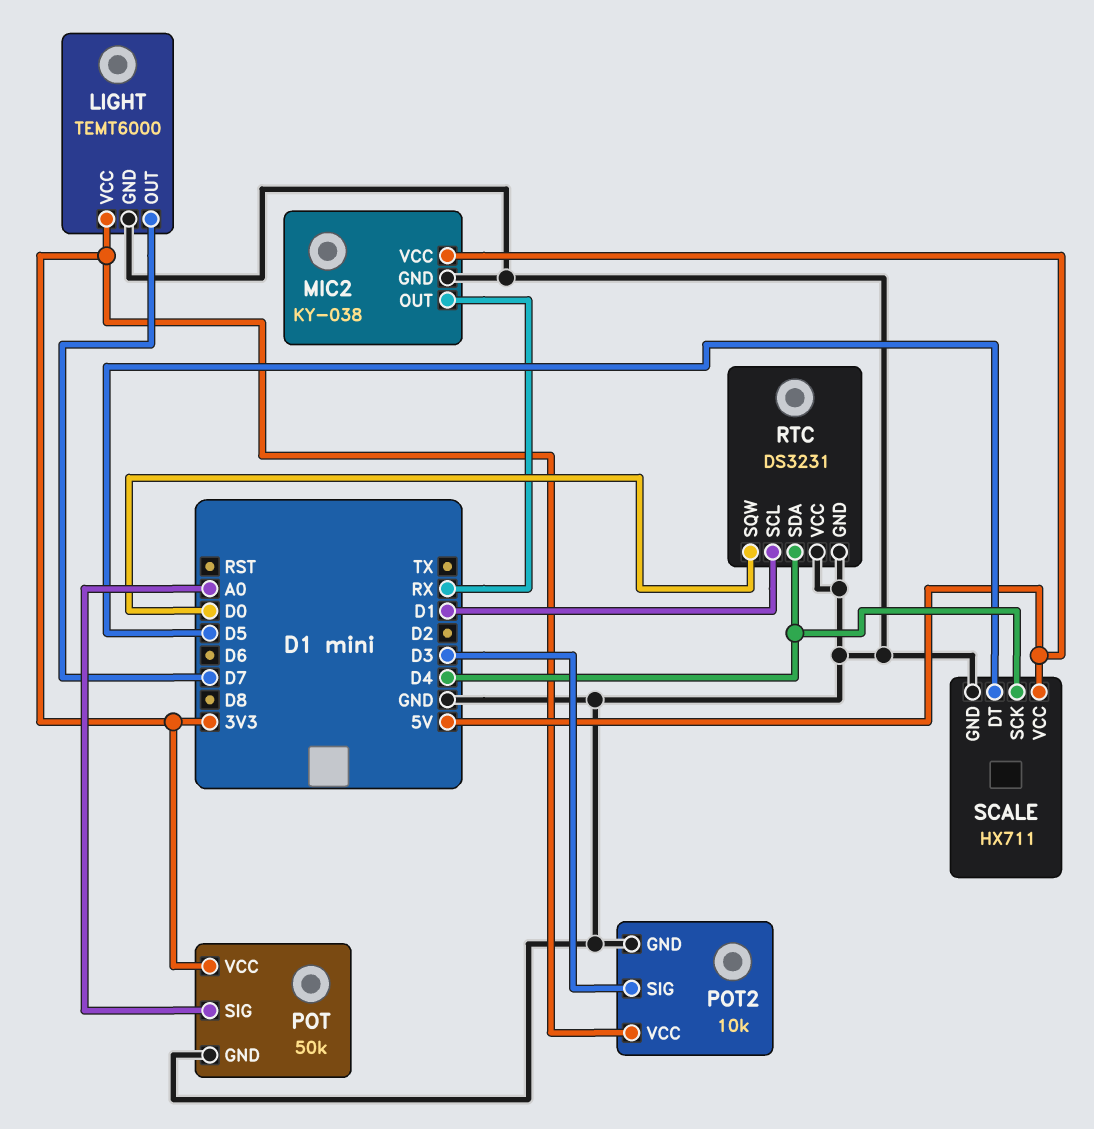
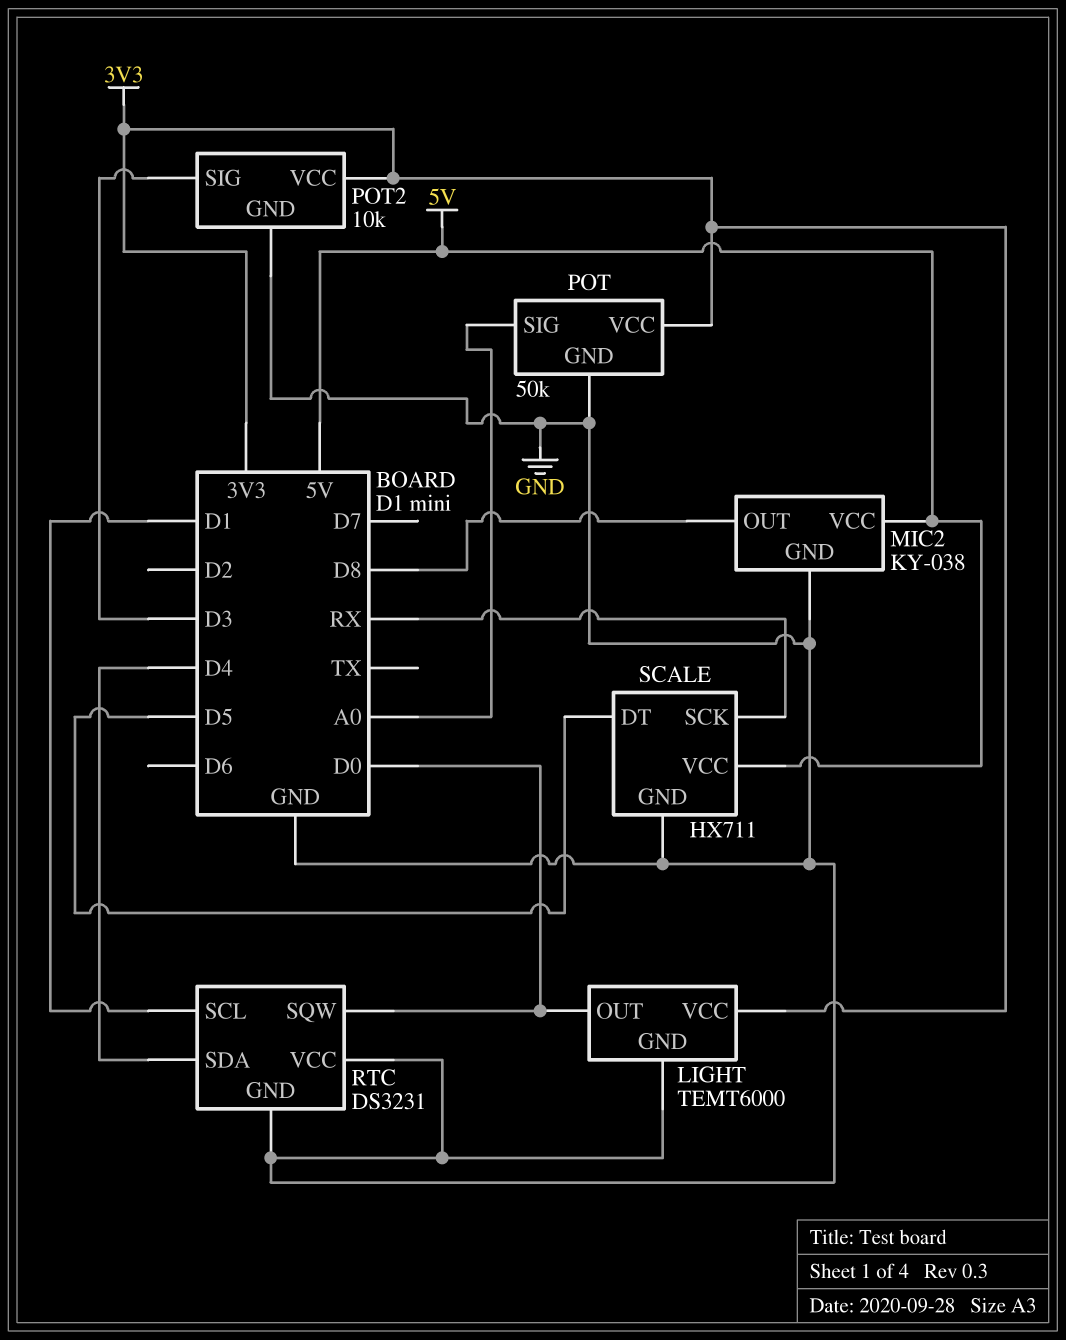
LIGHT pin OUT: D7 -> D0
MIC2 pin OUT: RX -> D8
SCALE pin SCK: D4 -> RX

